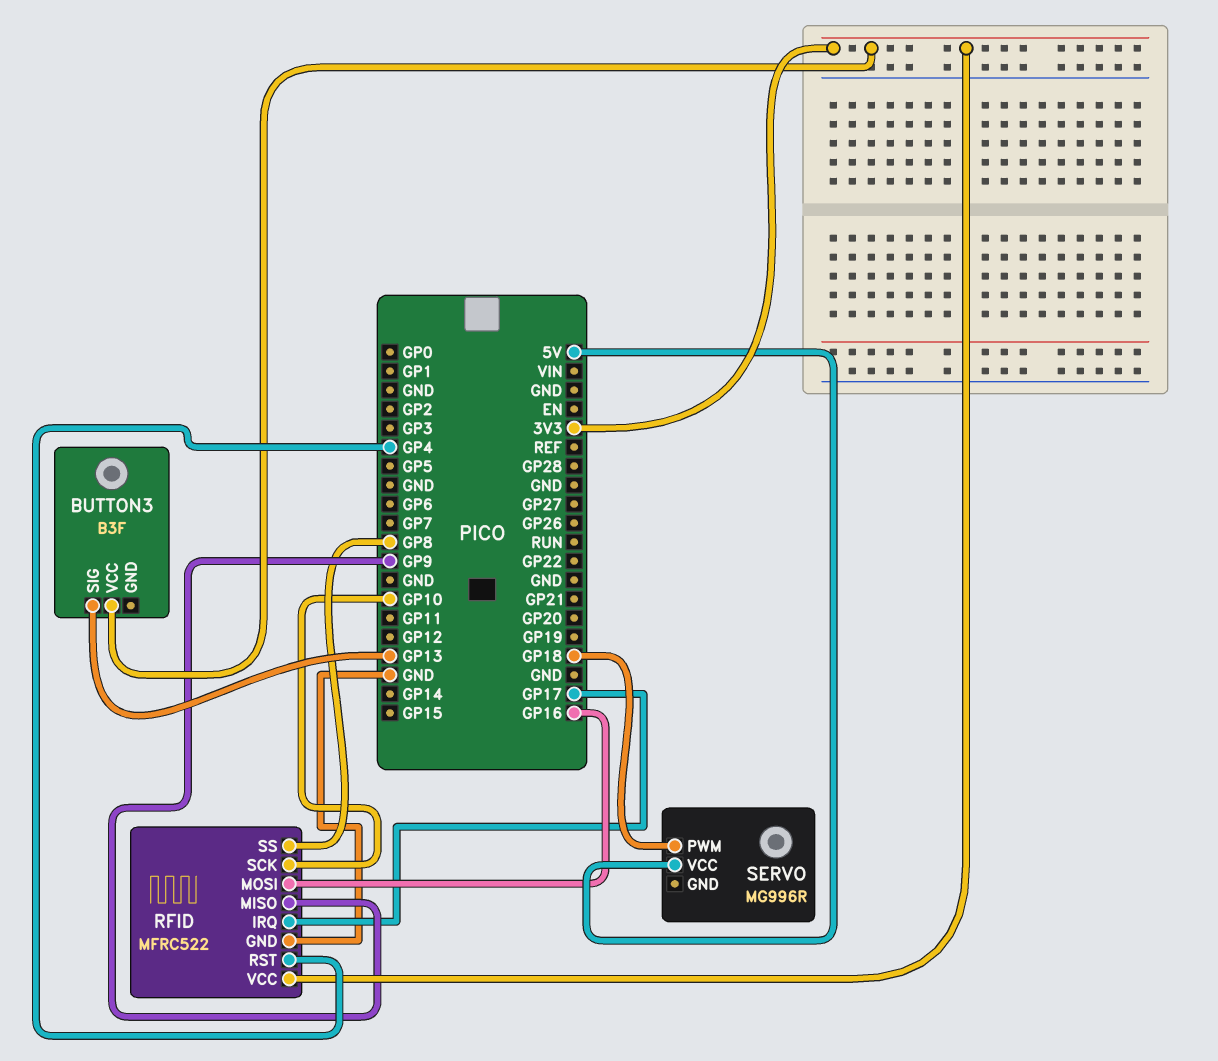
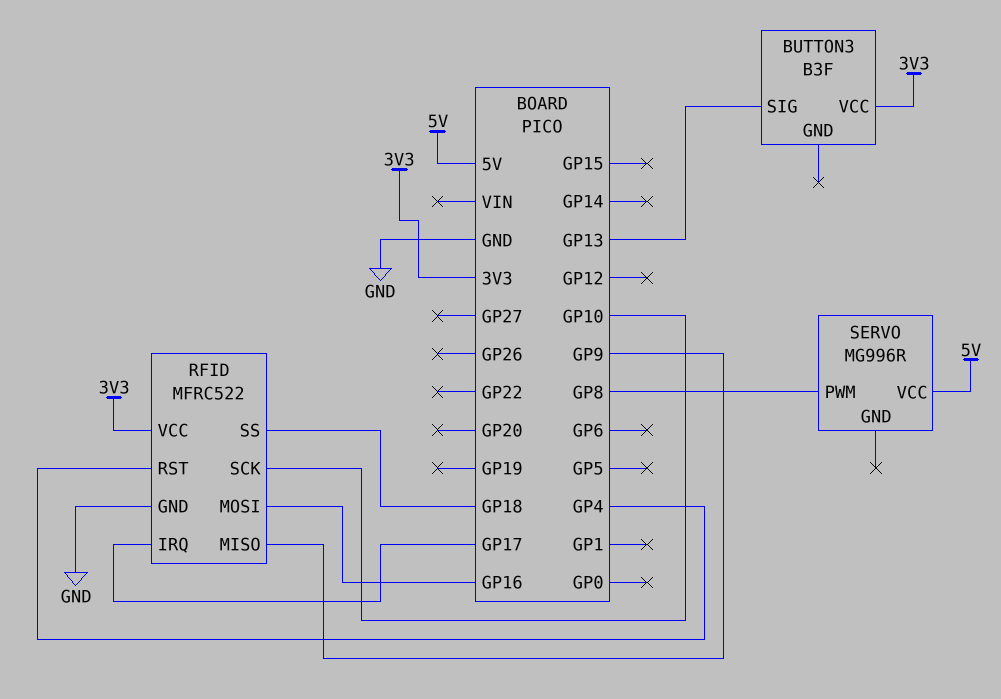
RFID pin SS: GP8 -> GP18
SERVO pin PWM: GP18 -> GP8

